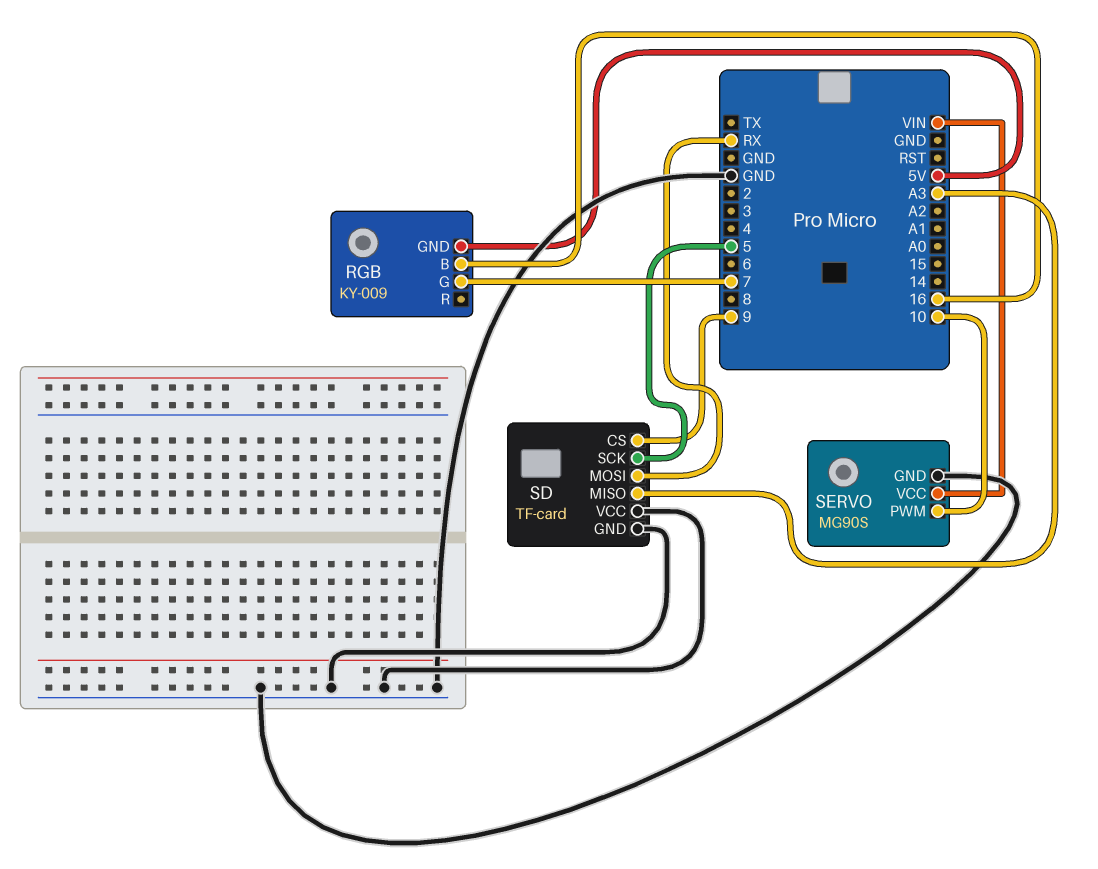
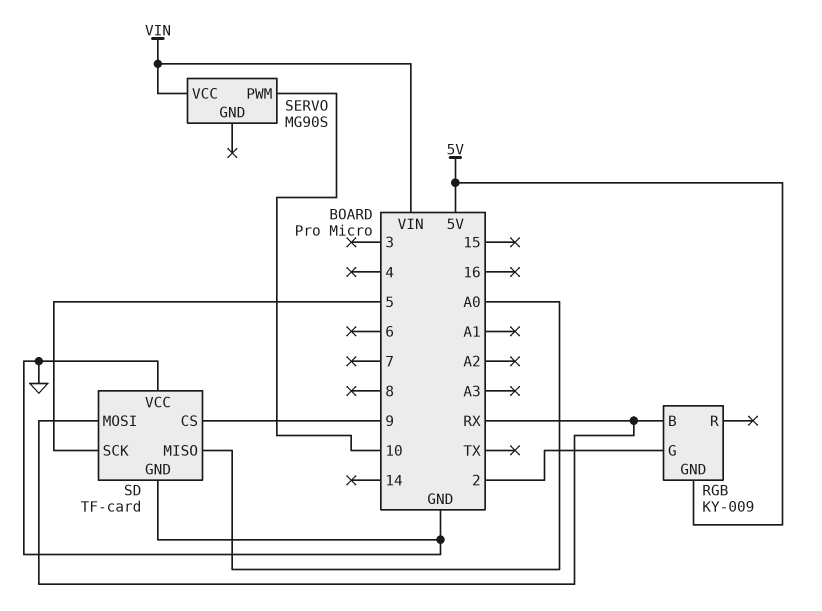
RGB pin B: 16 -> RX
RGB pin G: 7 -> 2
SD pin MISO: A3 -> A0
SERVO pin GND: GND -> none

